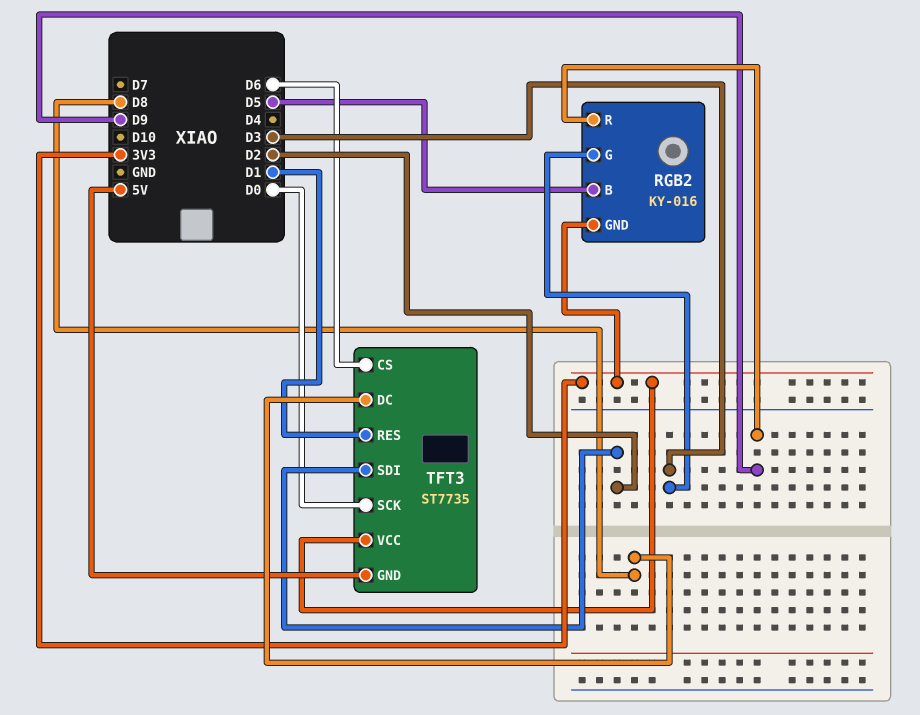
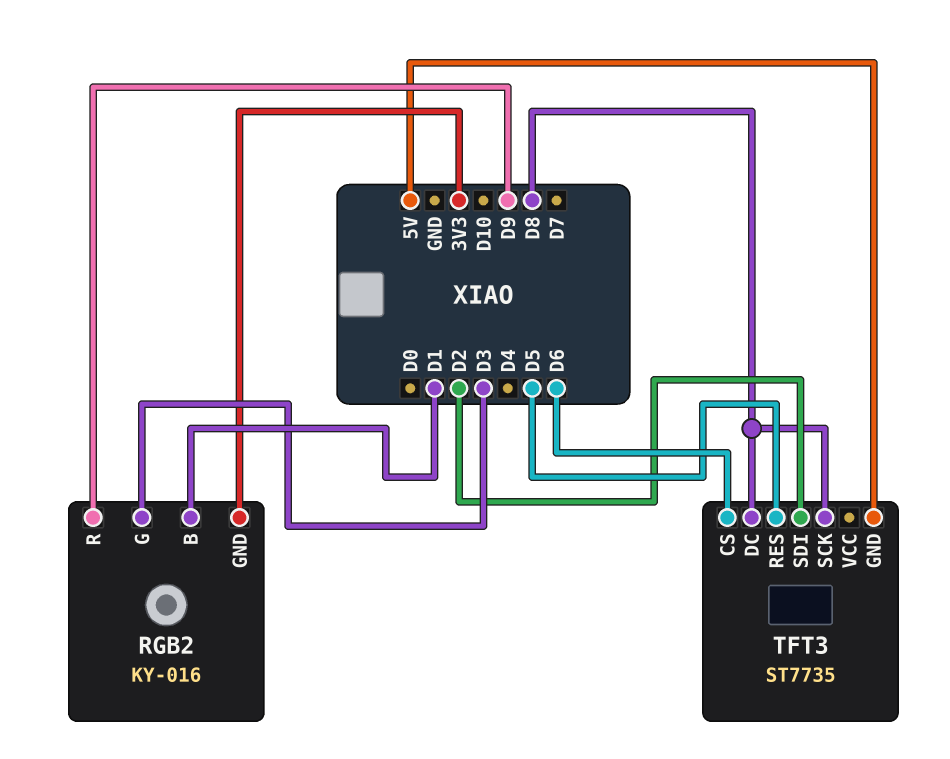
RGB2 pin B: D5 -> D1
TFT3 pin RES: D1 -> D5
TFT3 pin SCK: D0 -> D8
TFT3 pin VCC: 3V3 -> none

